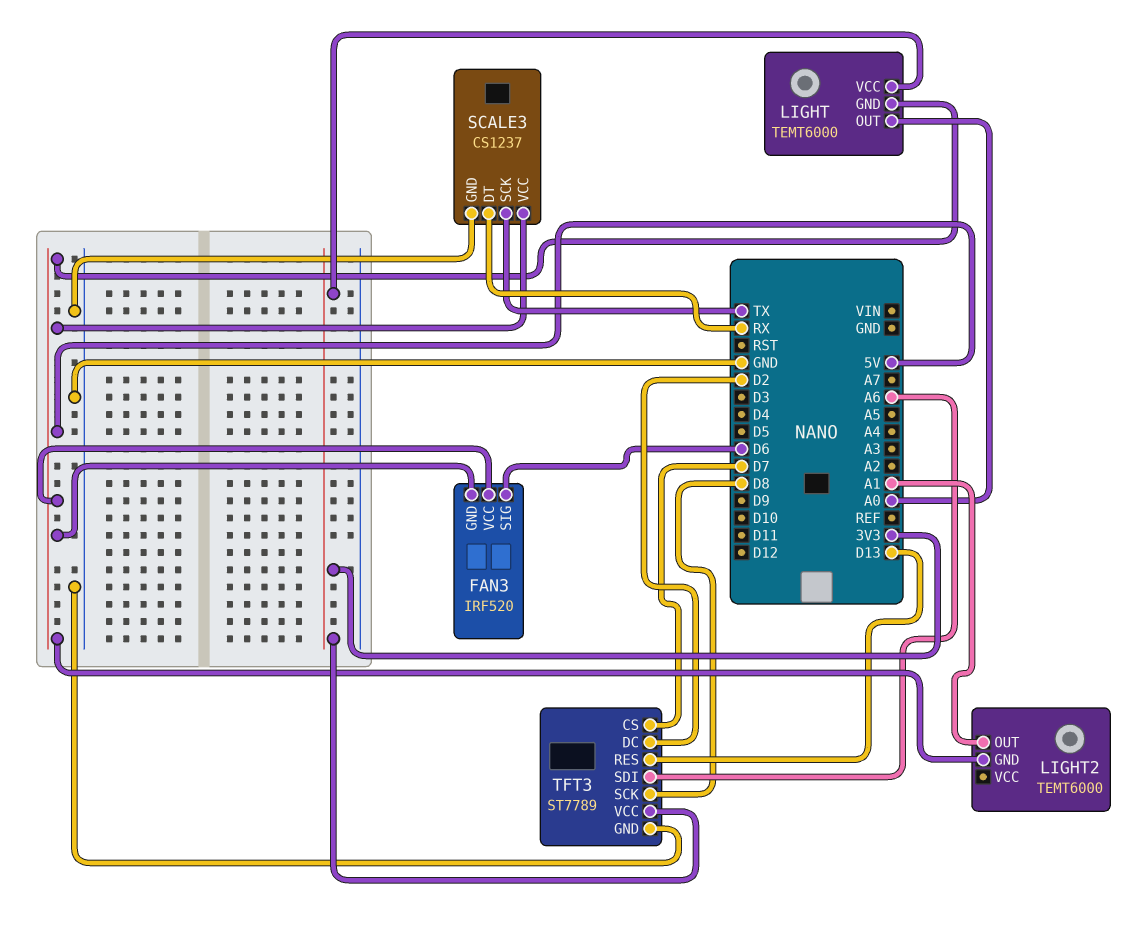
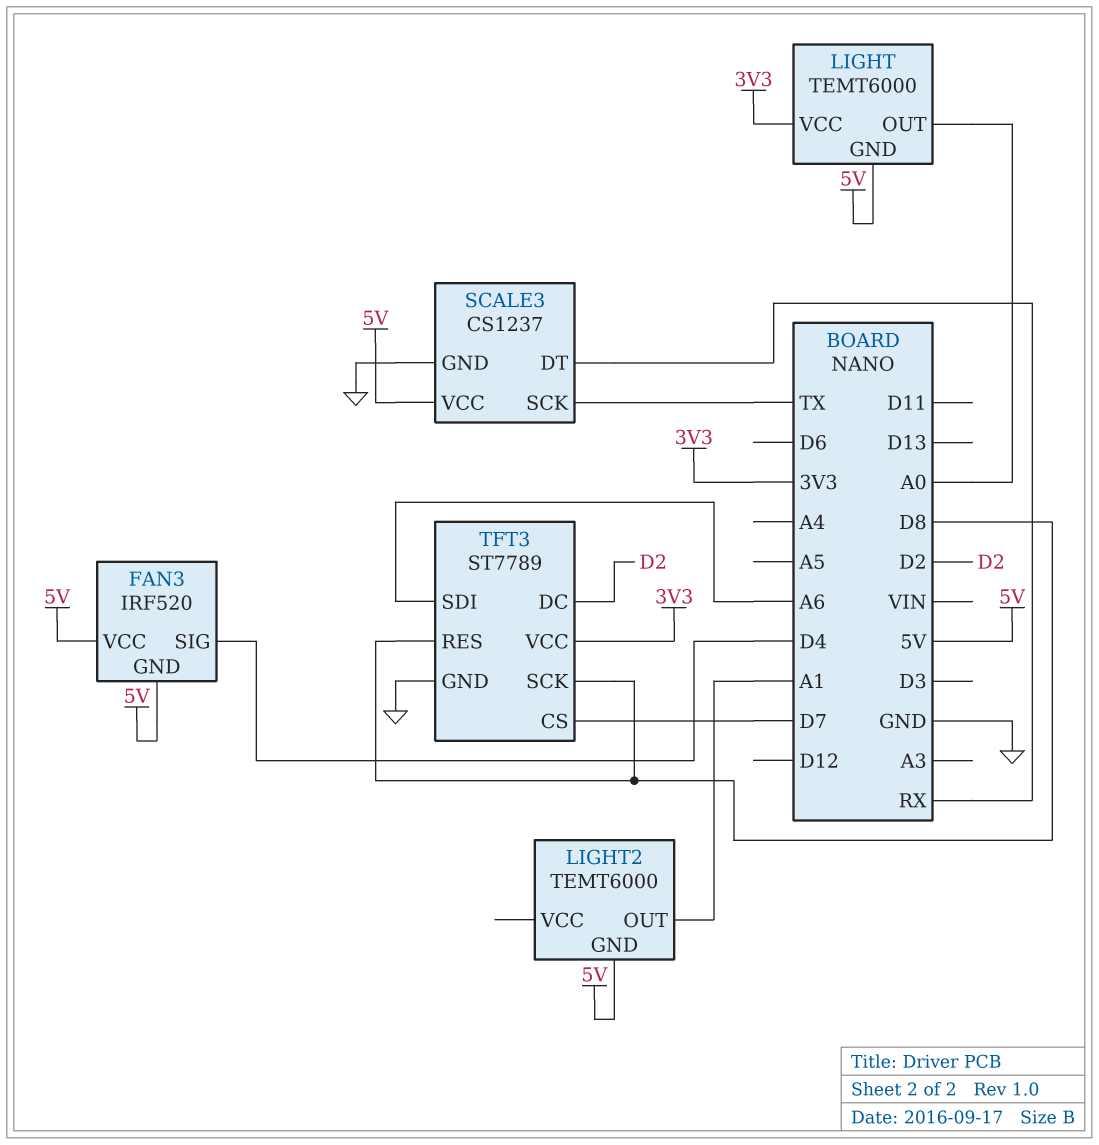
FAN3 pin SIG: D6 -> D4
TFT3 pin RES: D13 -> D8

